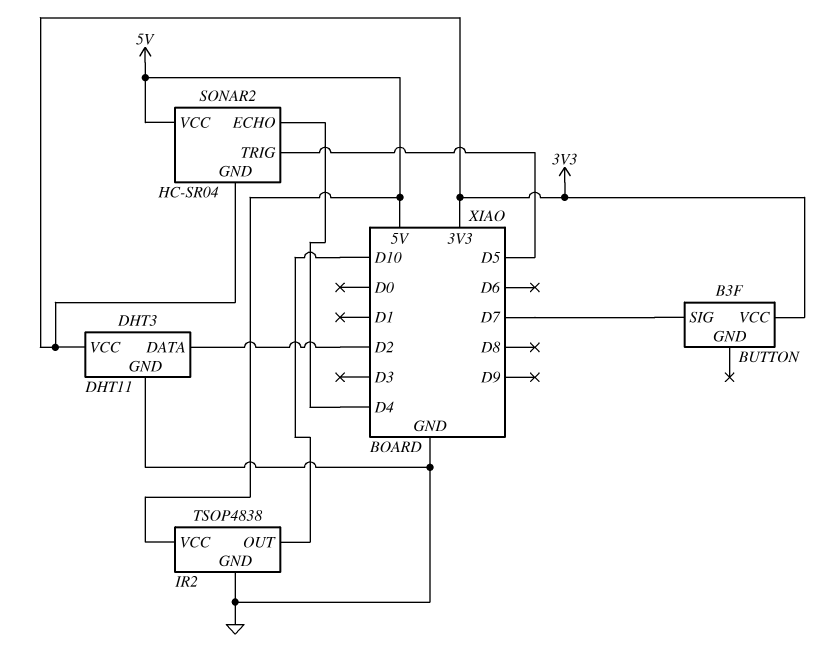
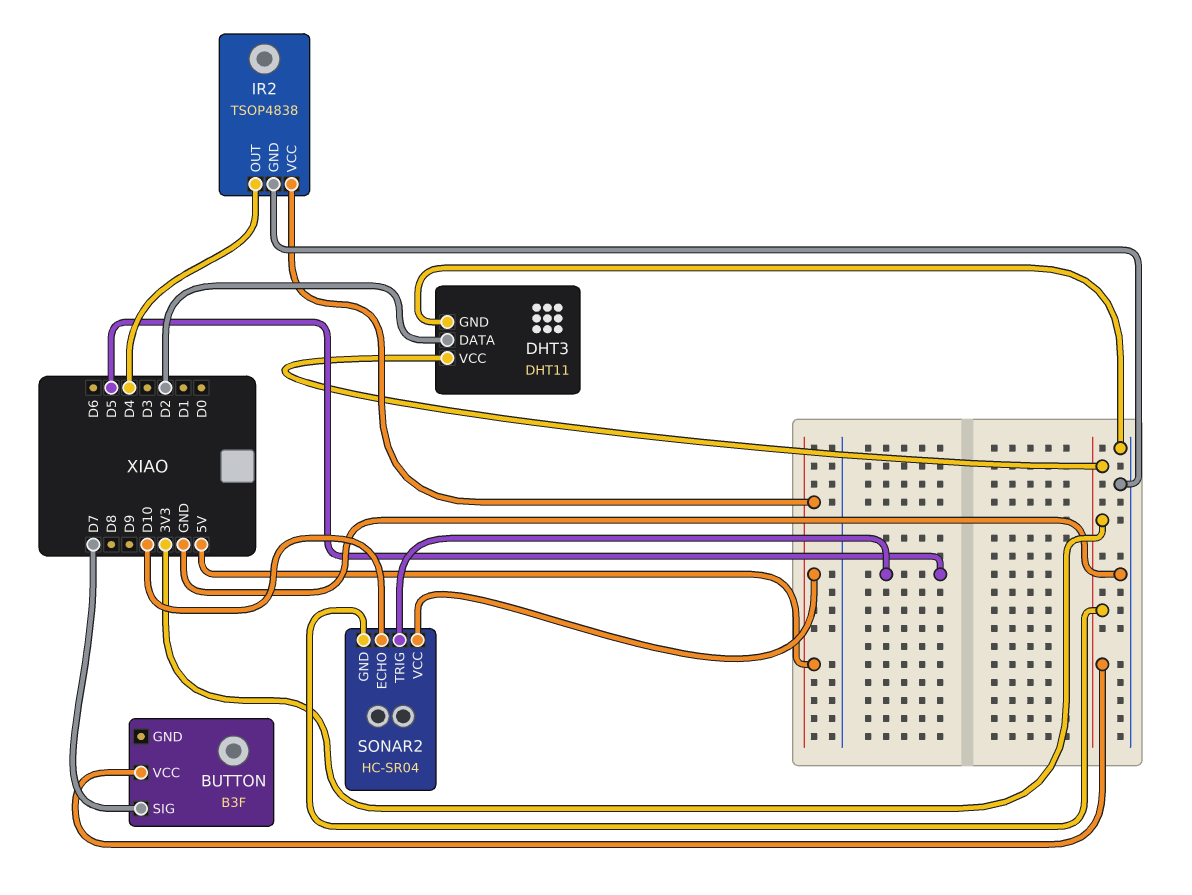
IR2 pin OUT: D10 -> D4
SONAR2 pin ECHO: D4 -> D10

